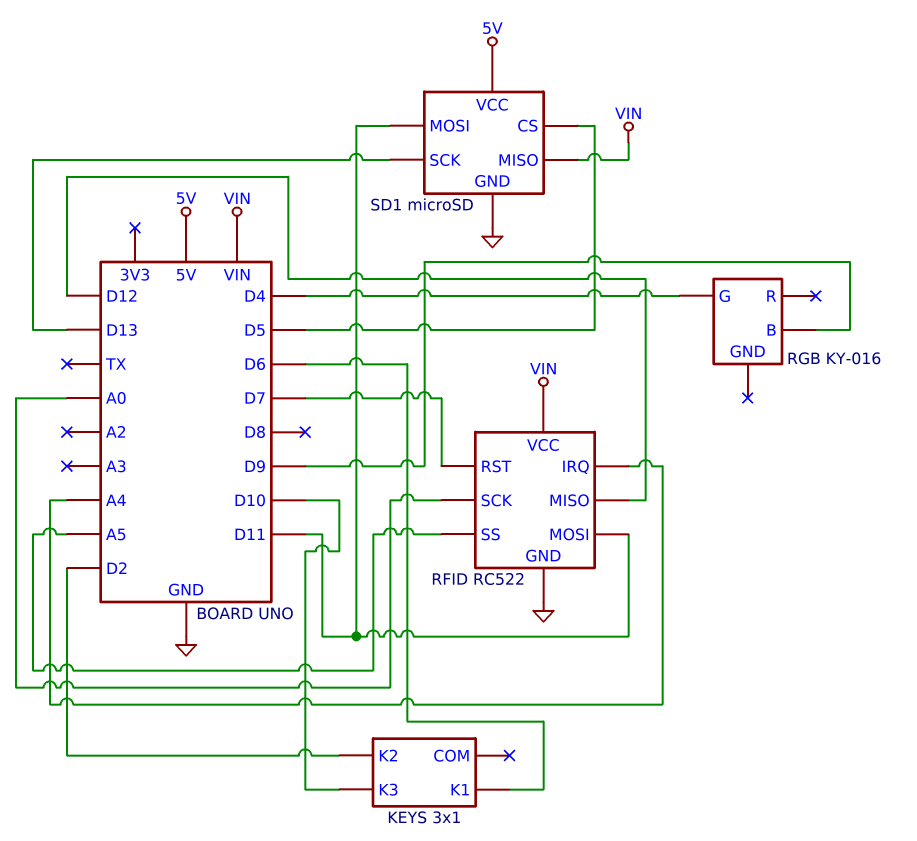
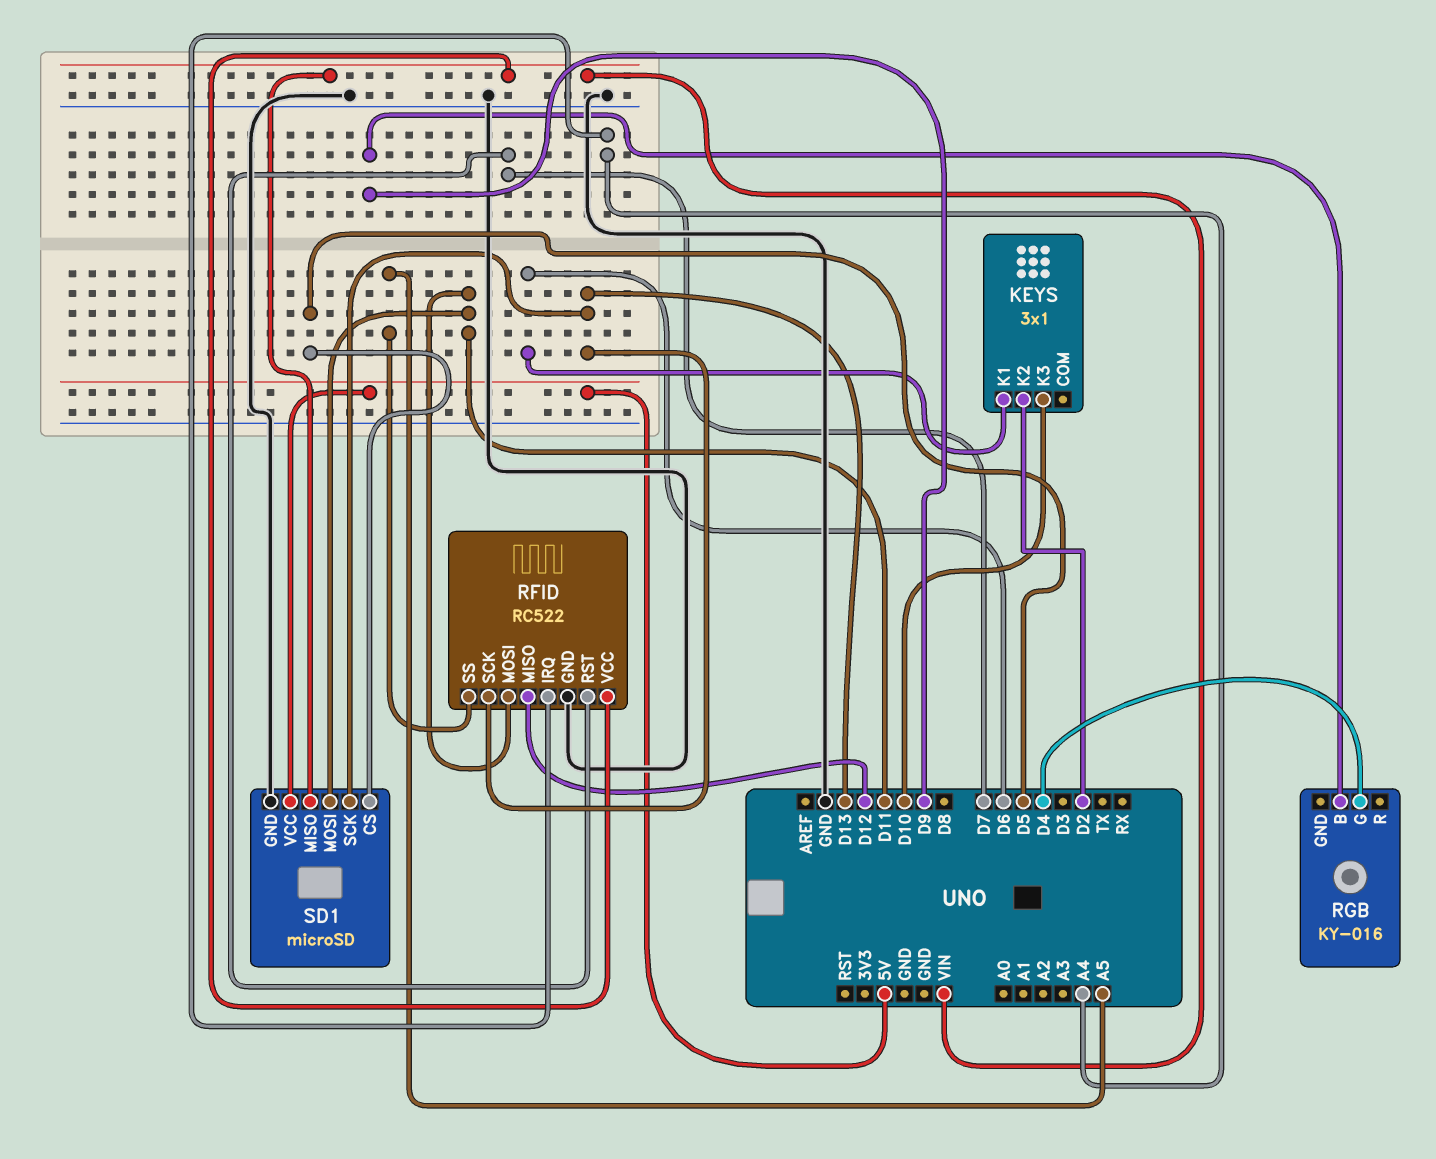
RFID pin SCK: A0 -> D13

